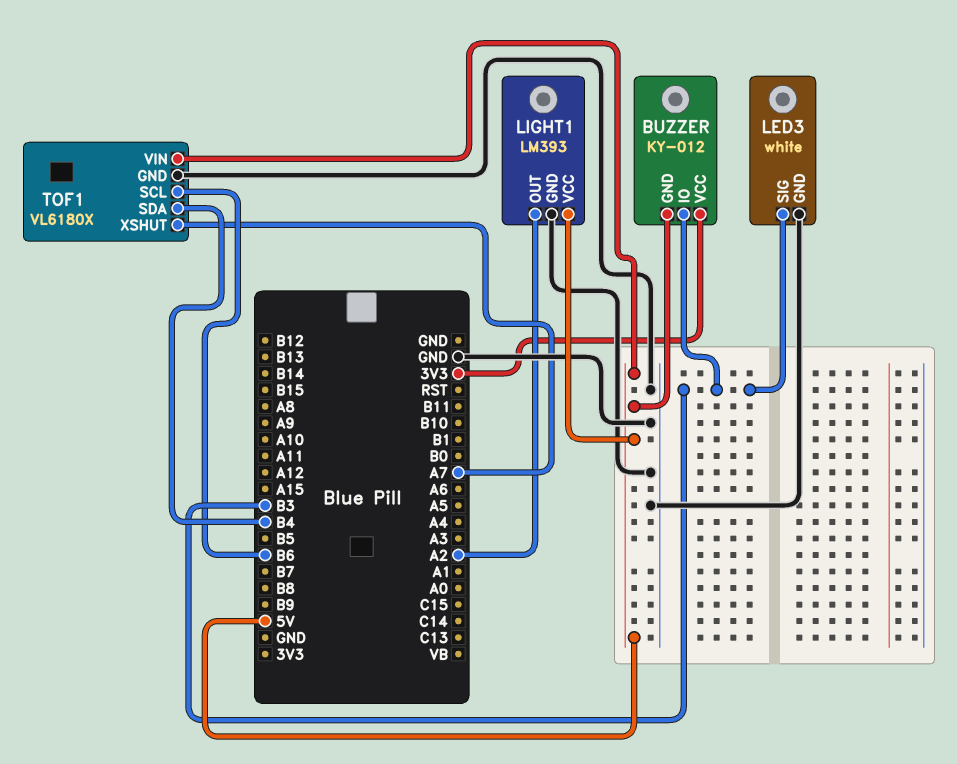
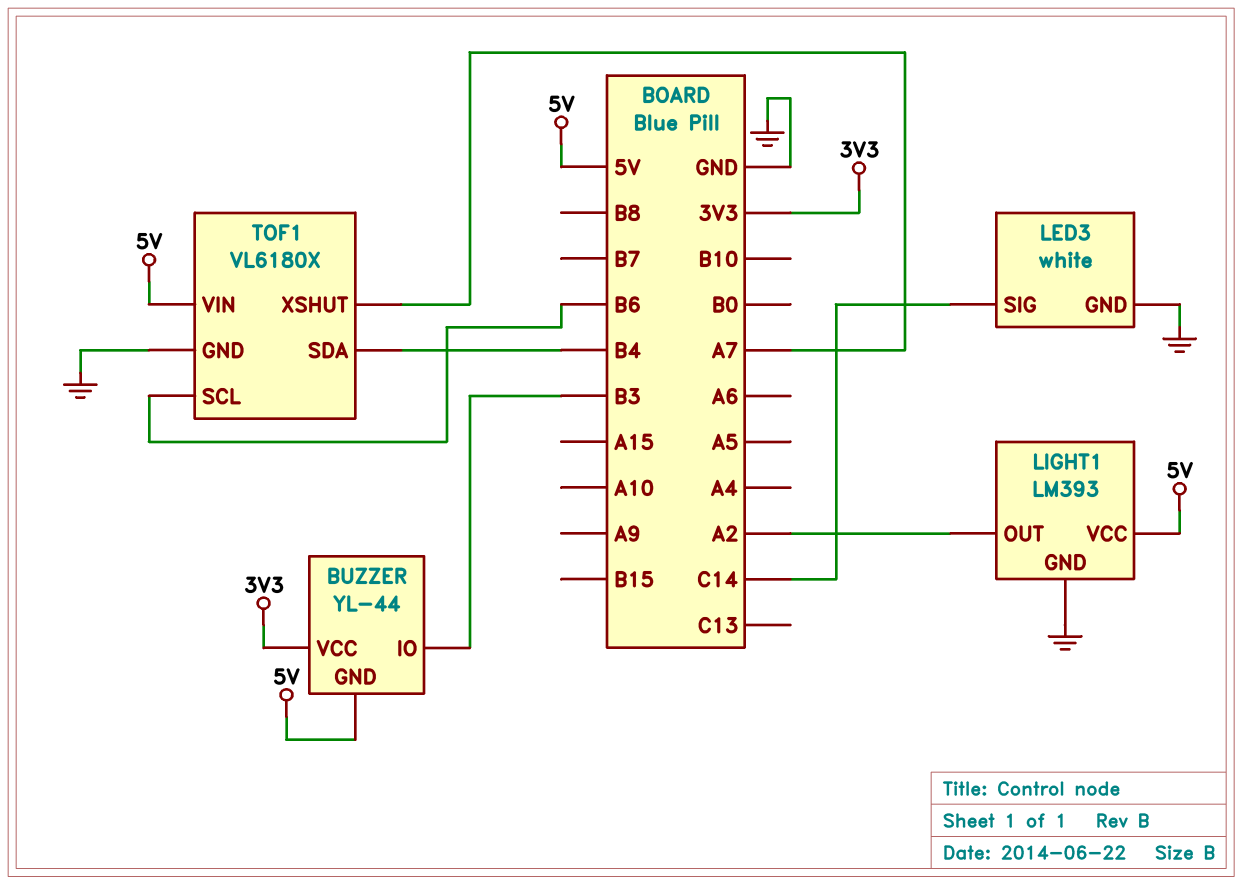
BUZZER: KY-012 -> YL-44
LED3 pin SIG: B3 -> C14

